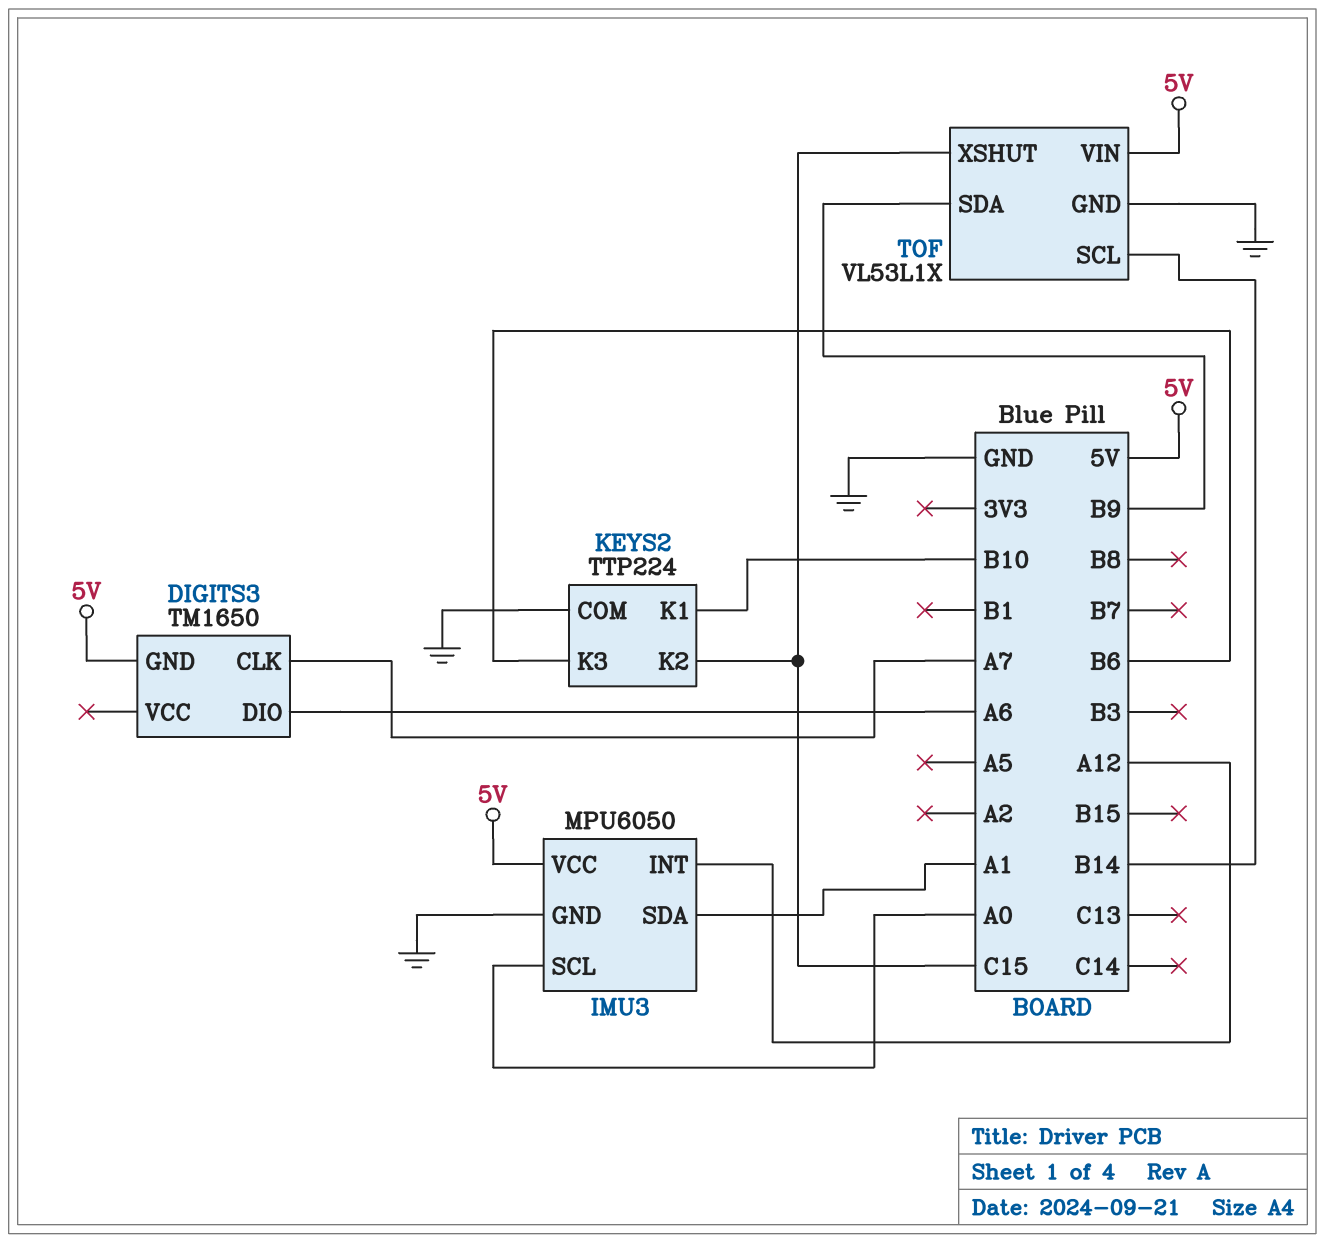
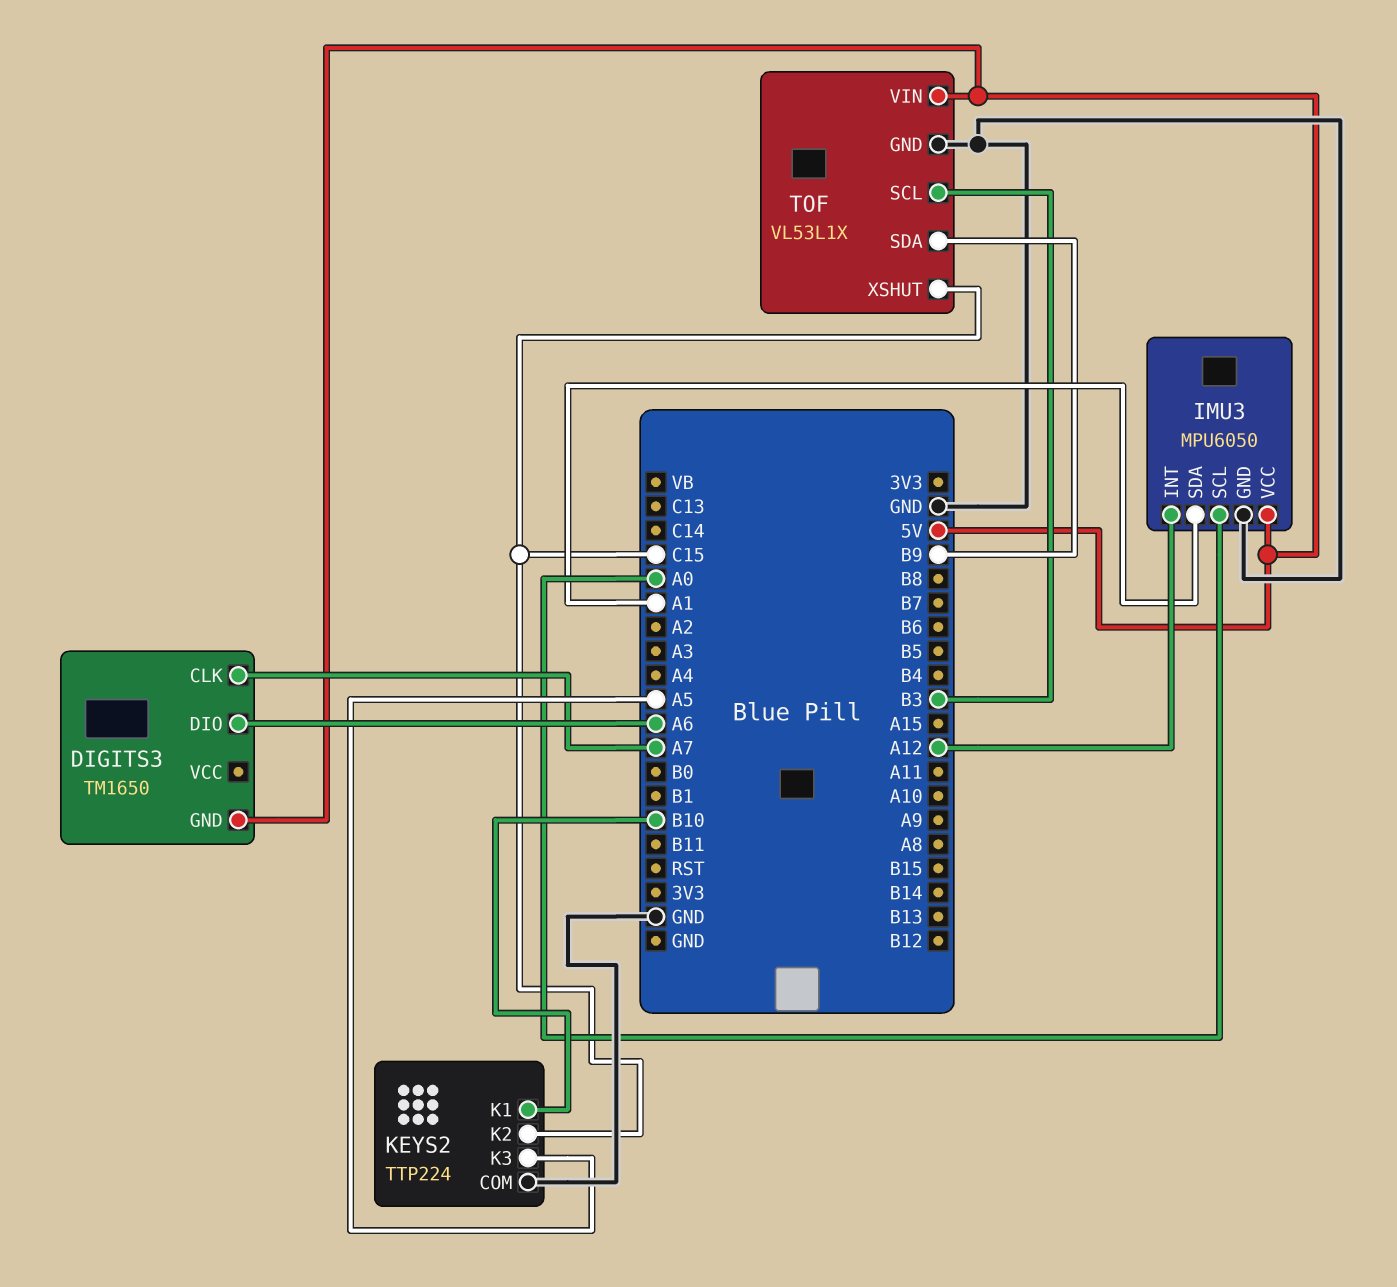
KEYS2 pin K3: B6 -> A5
TOF pin SCL: B14 -> B3

